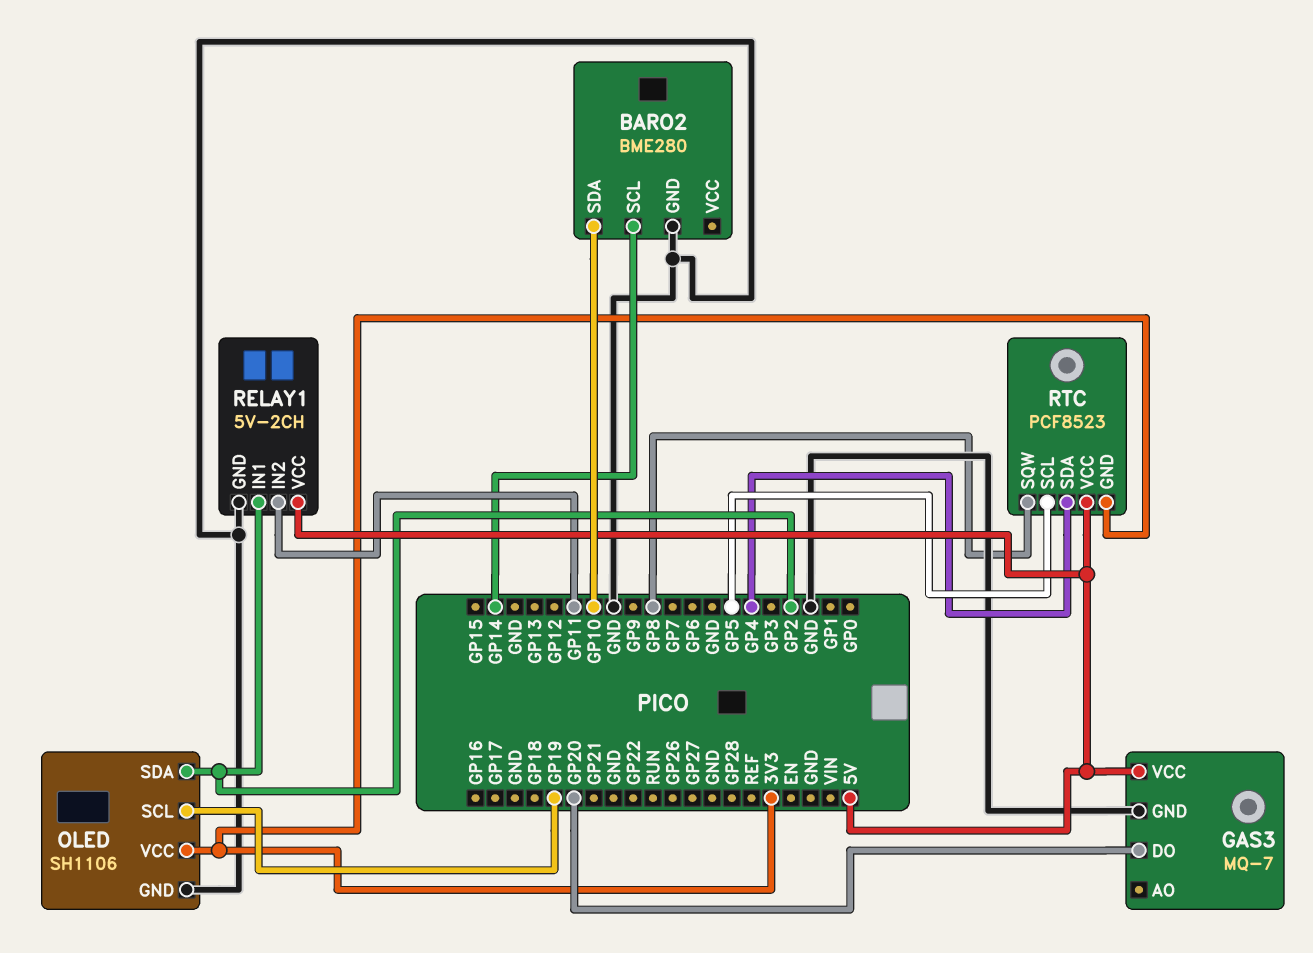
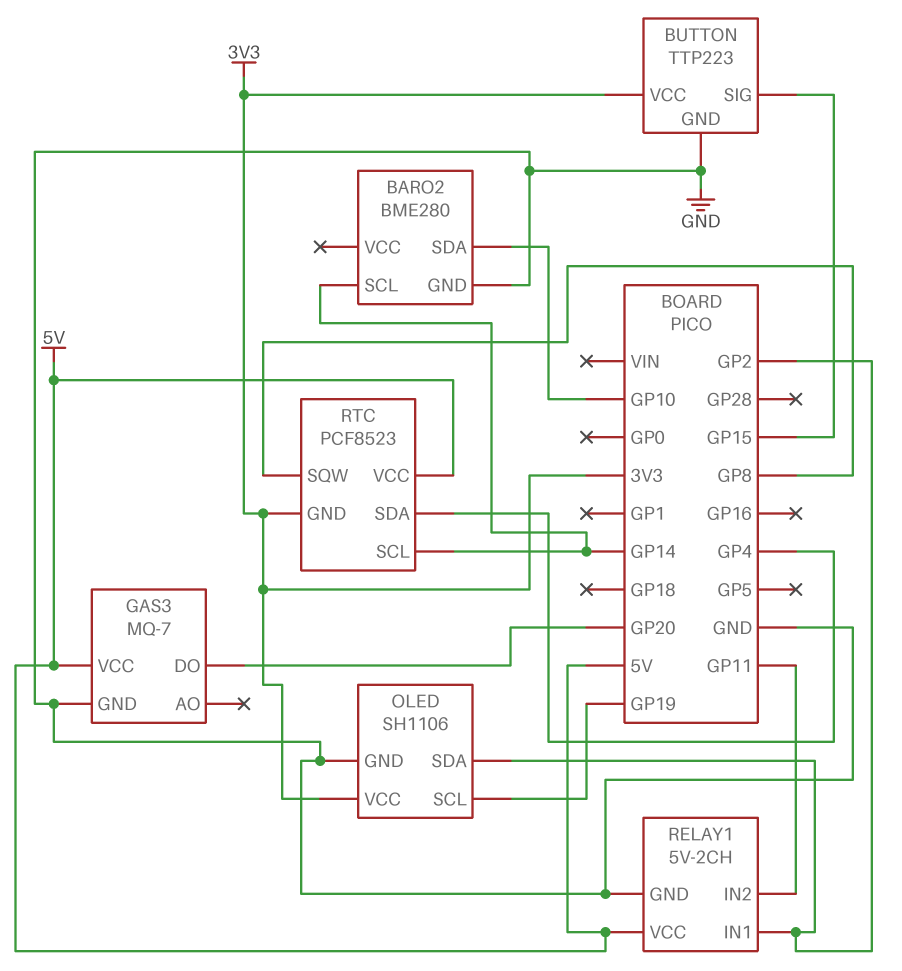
BUTTON: none -> TTP223
BUTTON pin GND: none -> GND
BUTTON pin SIG: none -> GP15
BUTTON pin VCC: none -> 3V3
RTC pin SCL: GP5 -> GP14

